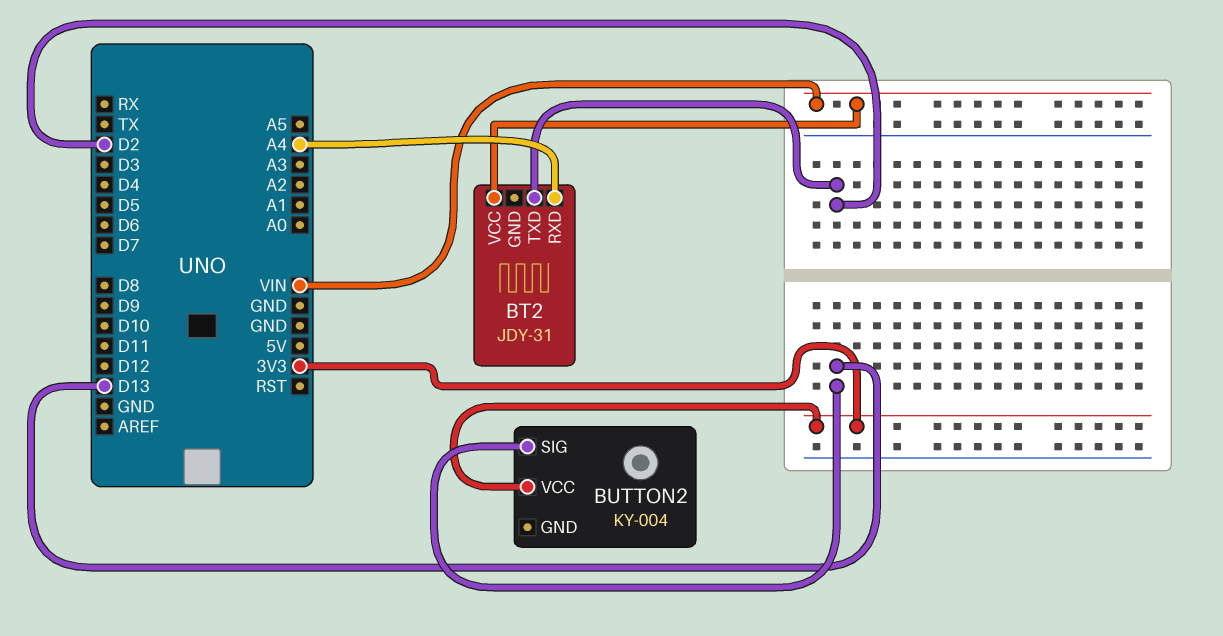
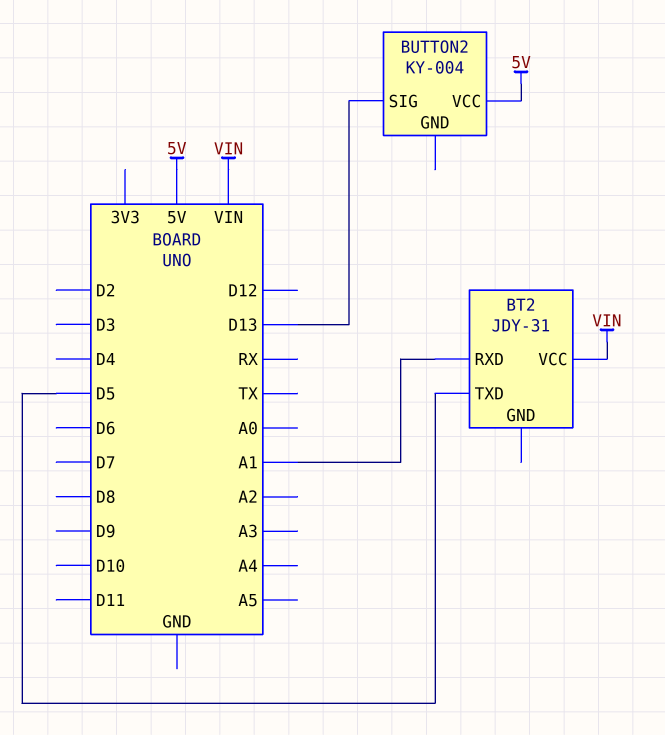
BT2 pin RXD: A4 -> A1
BT2 pin TXD: D2 -> D5
BUTTON2 pin VCC: 3V3 -> 5V

